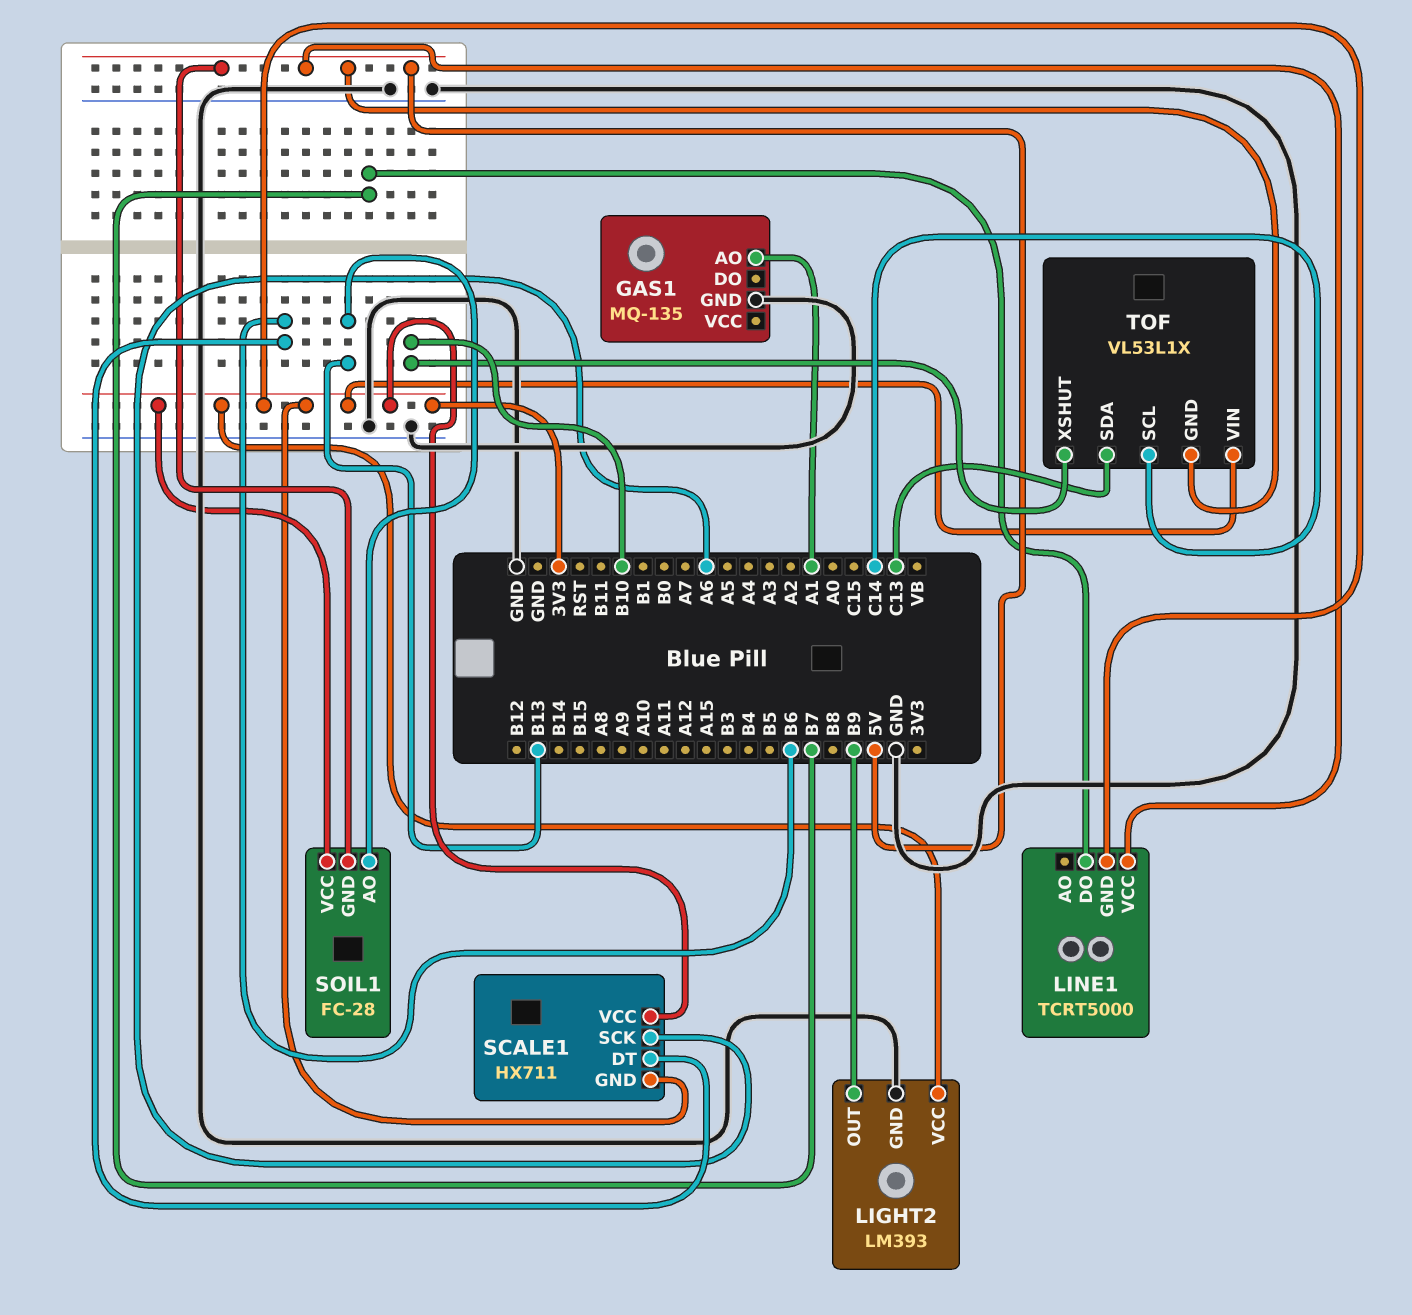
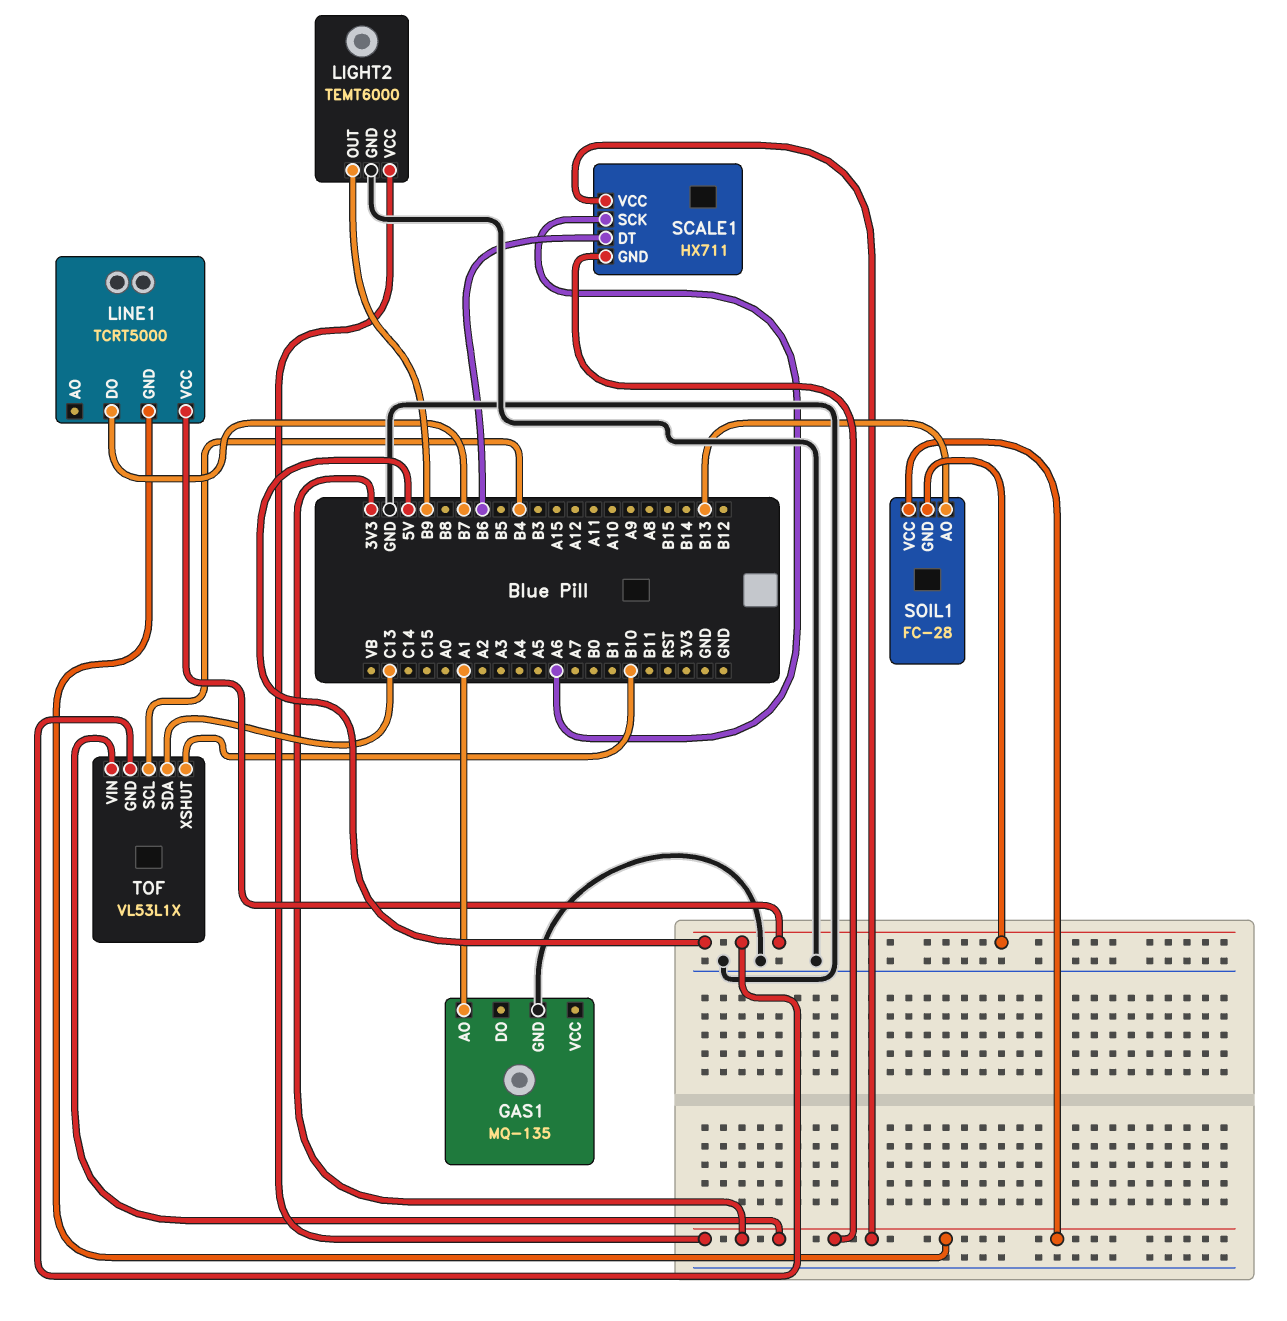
LIGHT2: LM393 -> TEMT6000
TOF pin SCL: C14 -> B4

